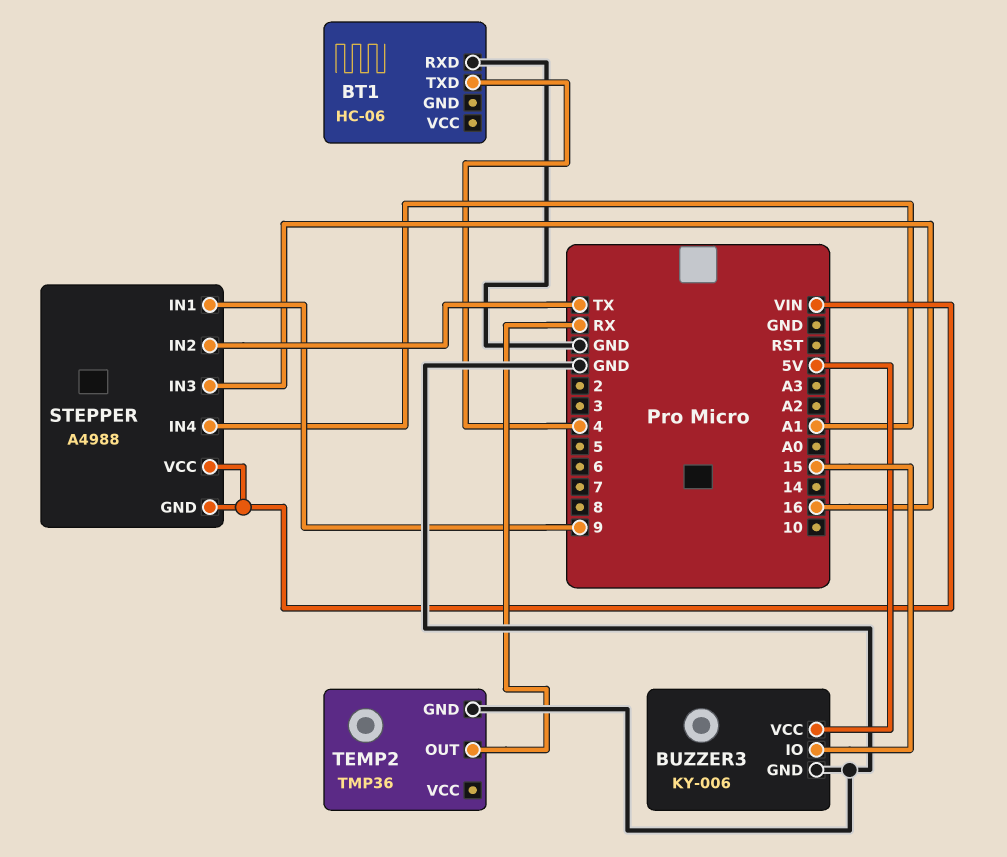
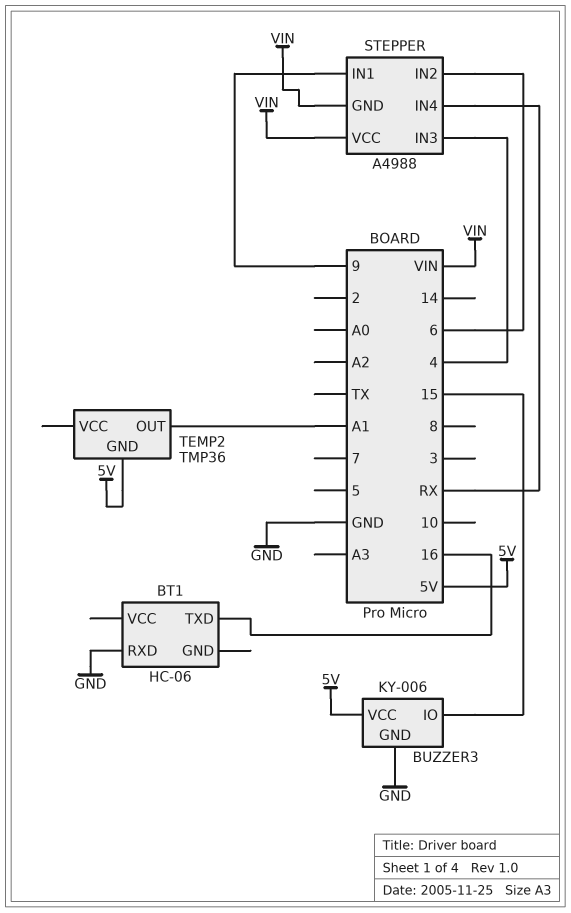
BT1 pin TXD: 4 -> 16
STEPPER pin IN2: TX -> 6
STEPPER pin IN3: 16 -> 4
STEPPER pin IN4: A1 -> RX
TEMP2 pin GND: GND -> 5V
TEMP2 pin OUT: RX -> A1

